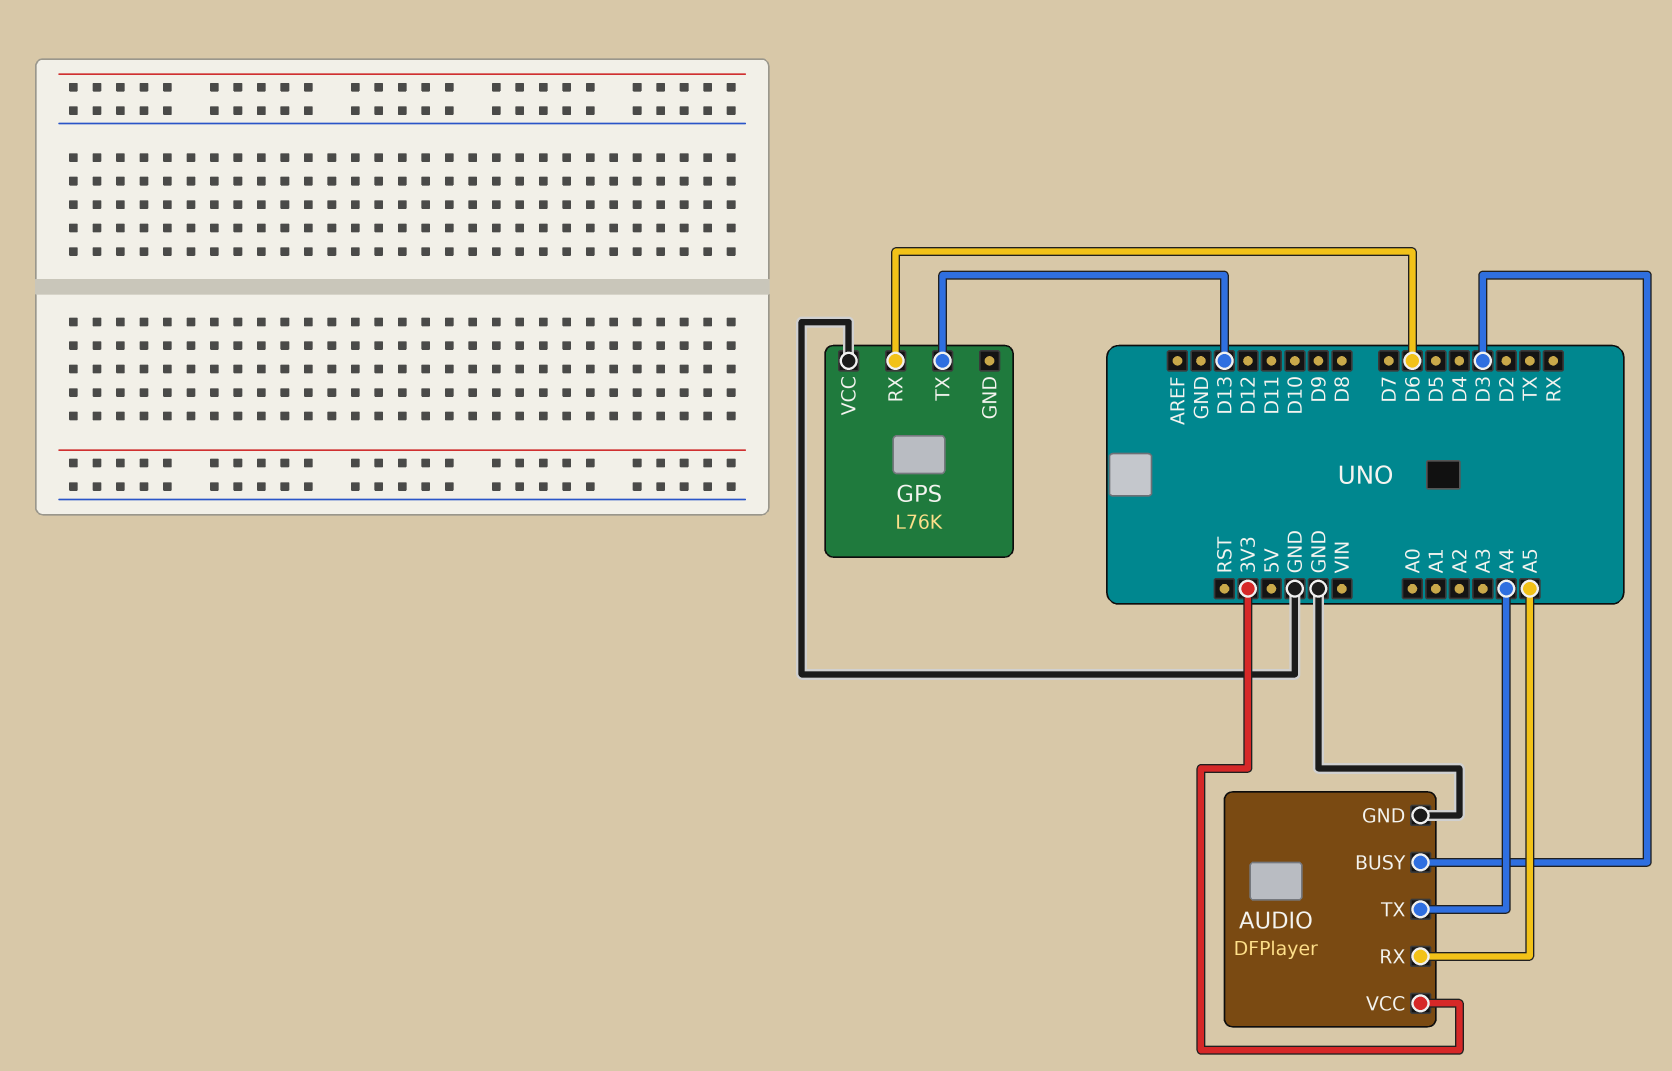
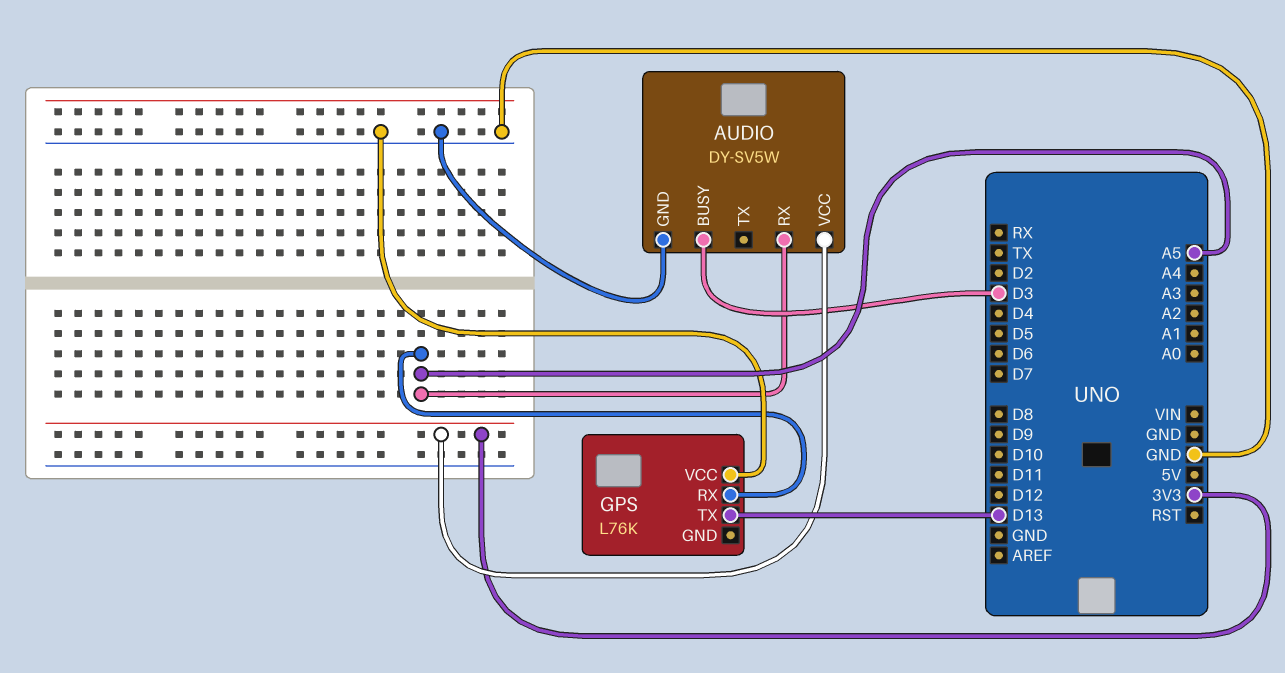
AUDIO: DFPlayer -> DY-SV5W
AUDIO pin TX: A4 -> none
GPS pin RX: D6 -> A5

